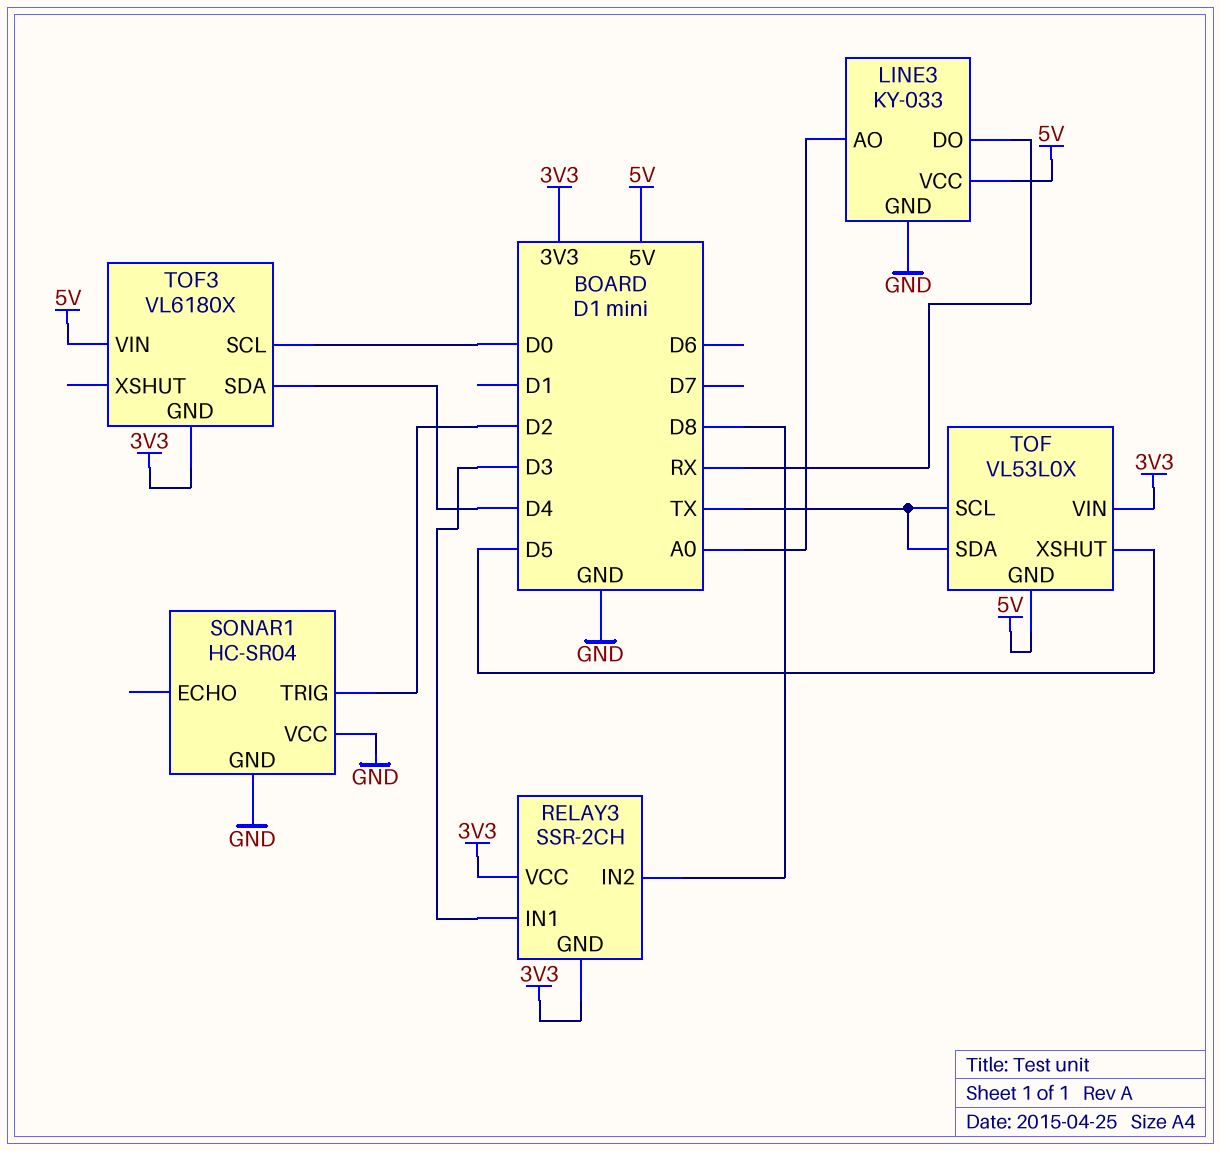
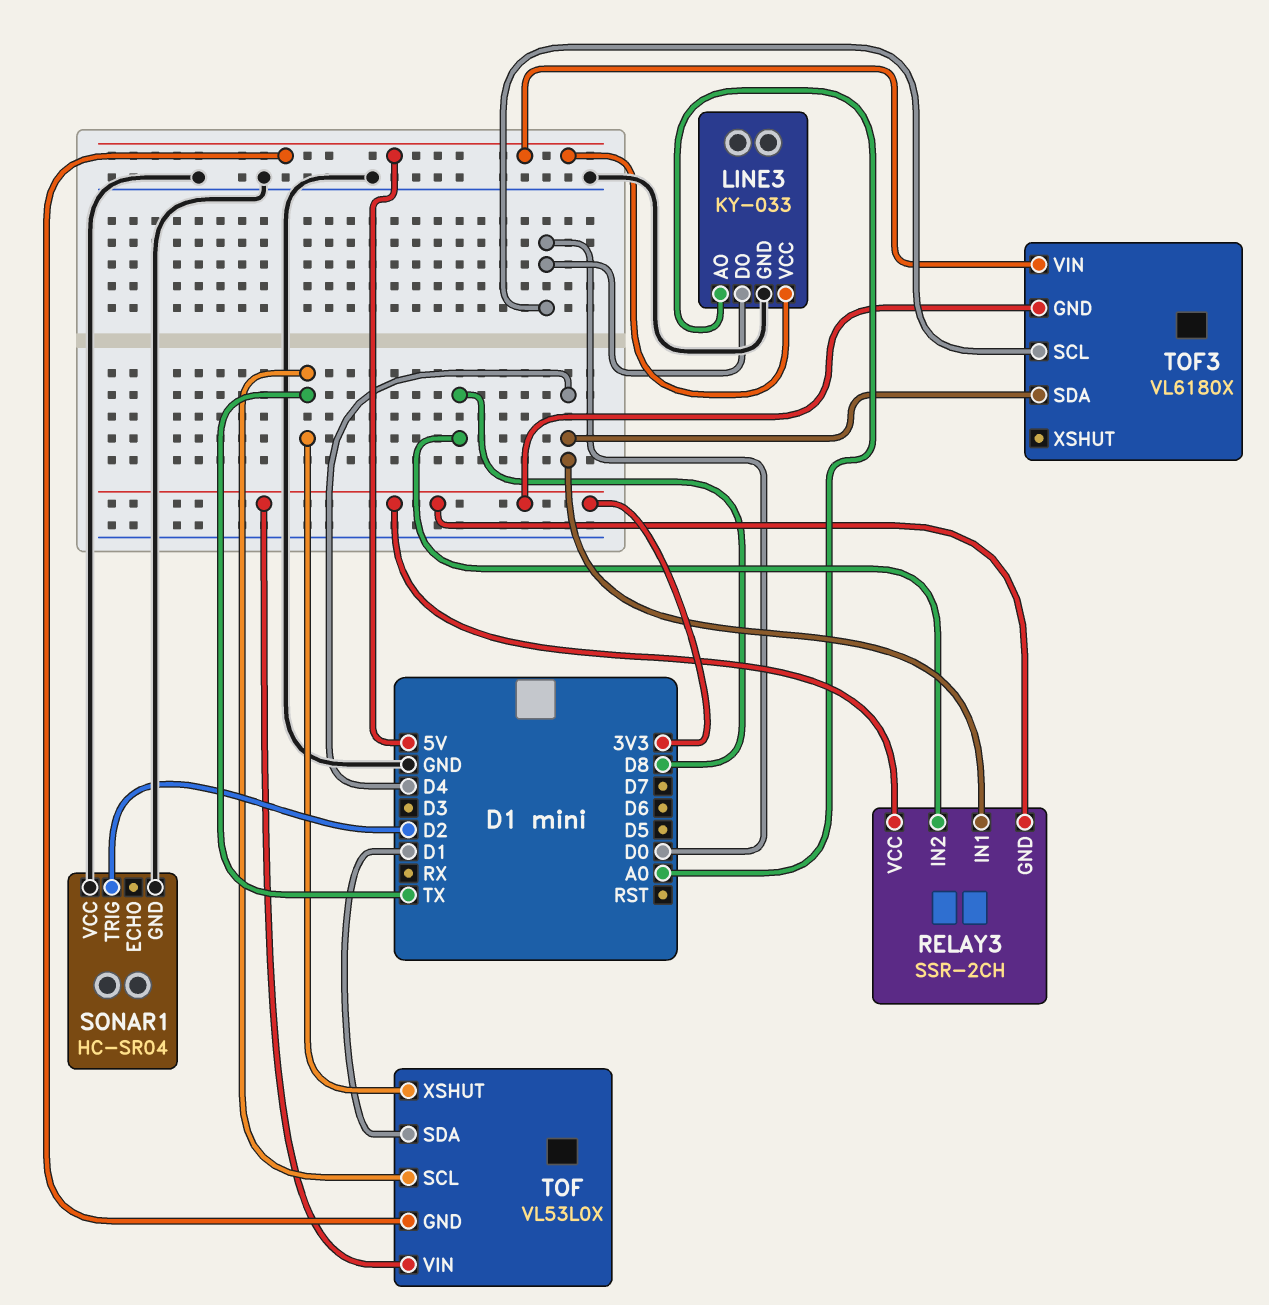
LINE3 pin DO: RX -> D0
RELAY3 pin IN1: D3 -> D4
TOF pin SDA: TX -> D1
TOF pin XSHUT: D5 -> TX

